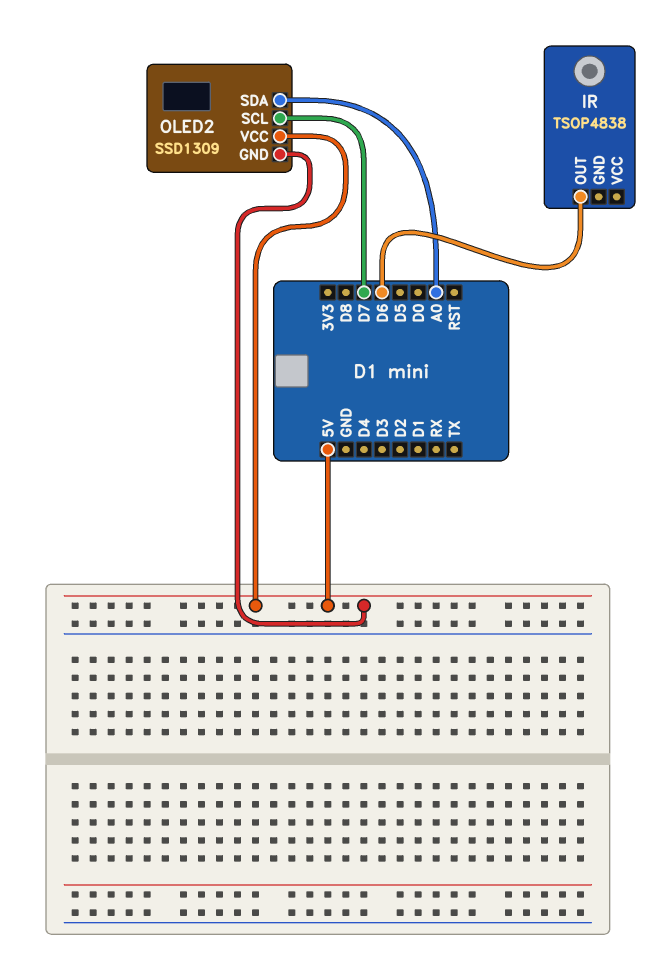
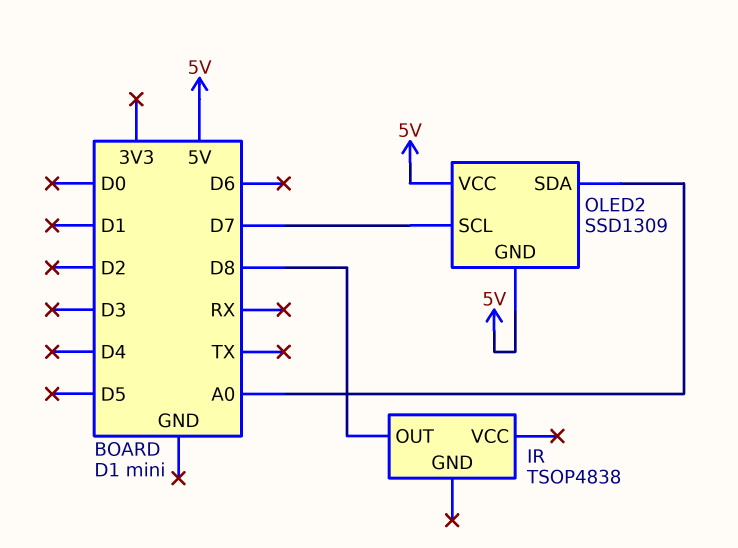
IR pin OUT: D6 -> D8

